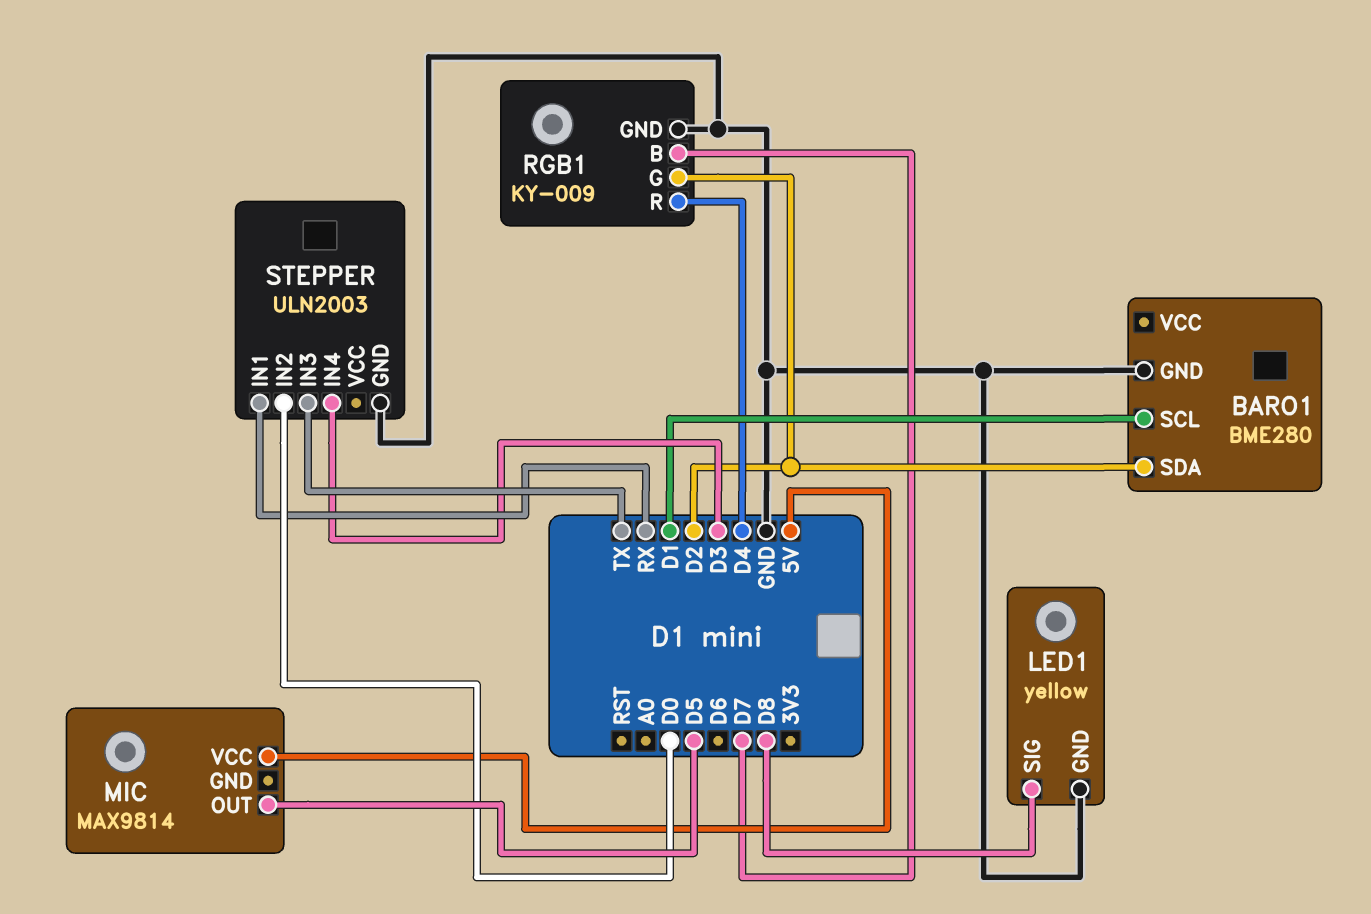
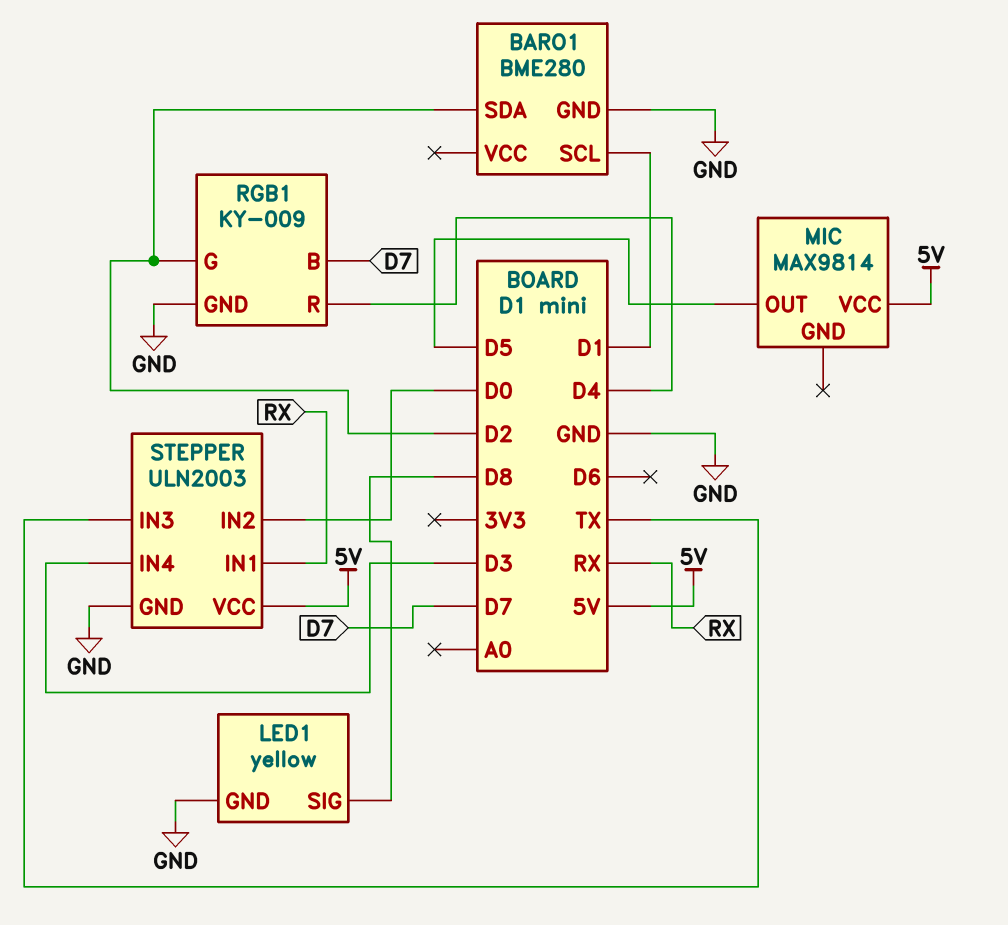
STEPPER pin VCC: none -> 5V

